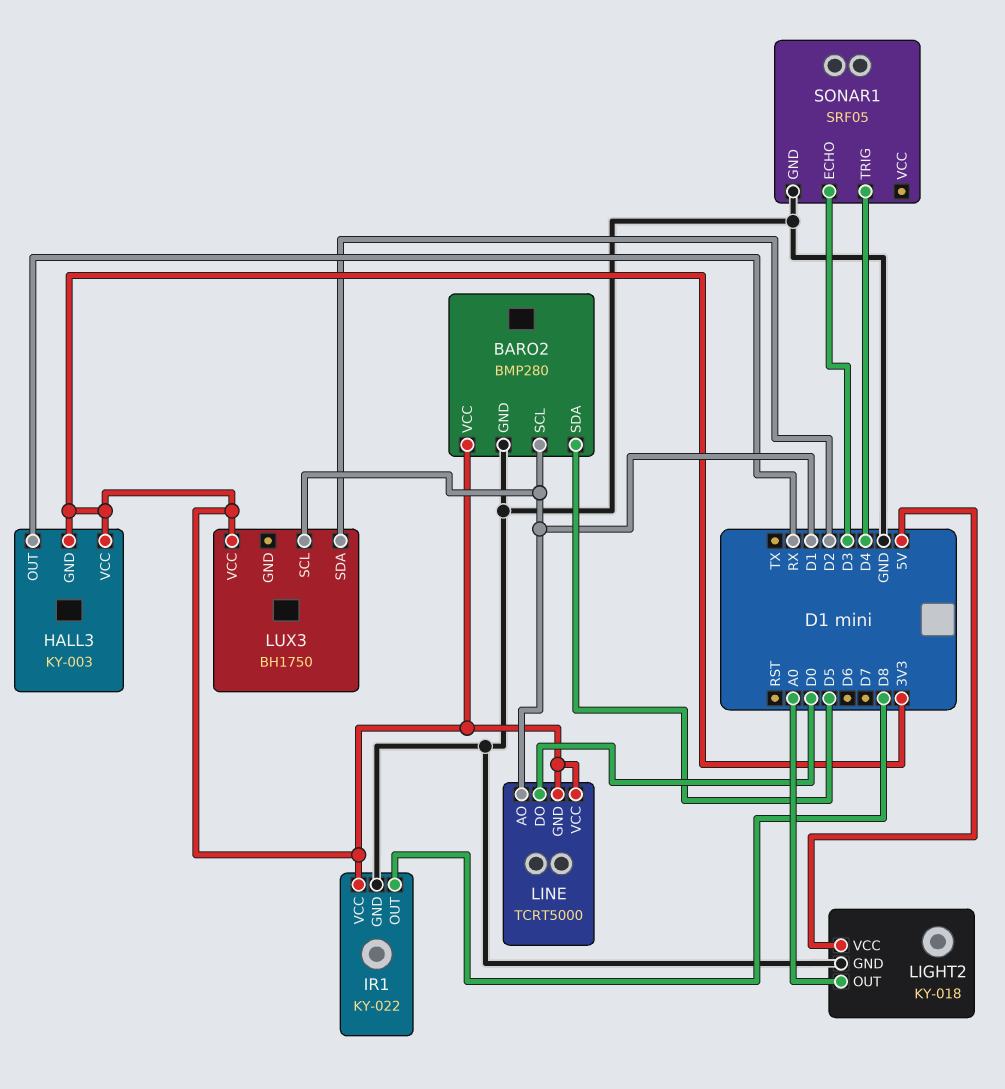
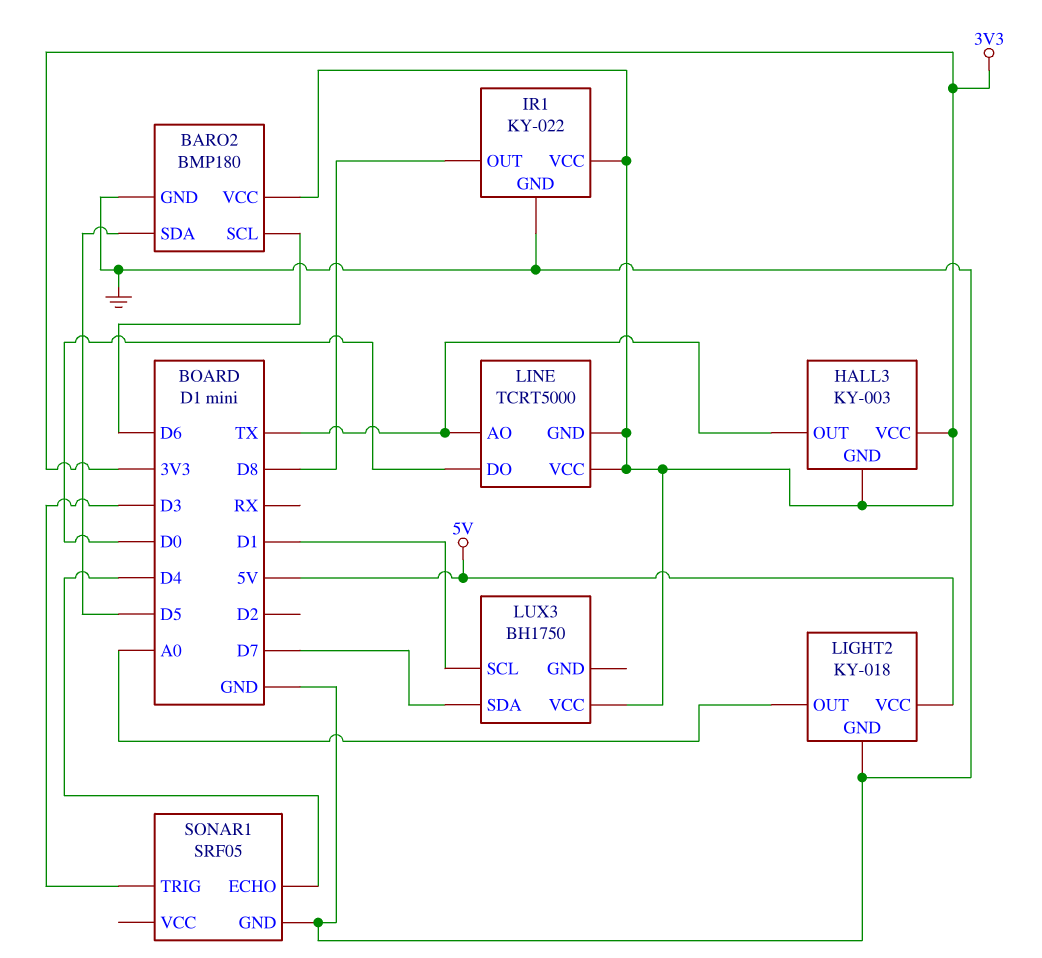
BARO2: BMP280 -> BMP180
BARO2 pin SCL: D1 -> D6
HALL3 pin OUT: RX -> TX
LINE pin AO: D1 -> TX
LUX3 pin SDA: D2 -> D7
SONAR1 pin ECHO: D3 -> D4
SONAR1 pin TRIG: D4 -> D3

